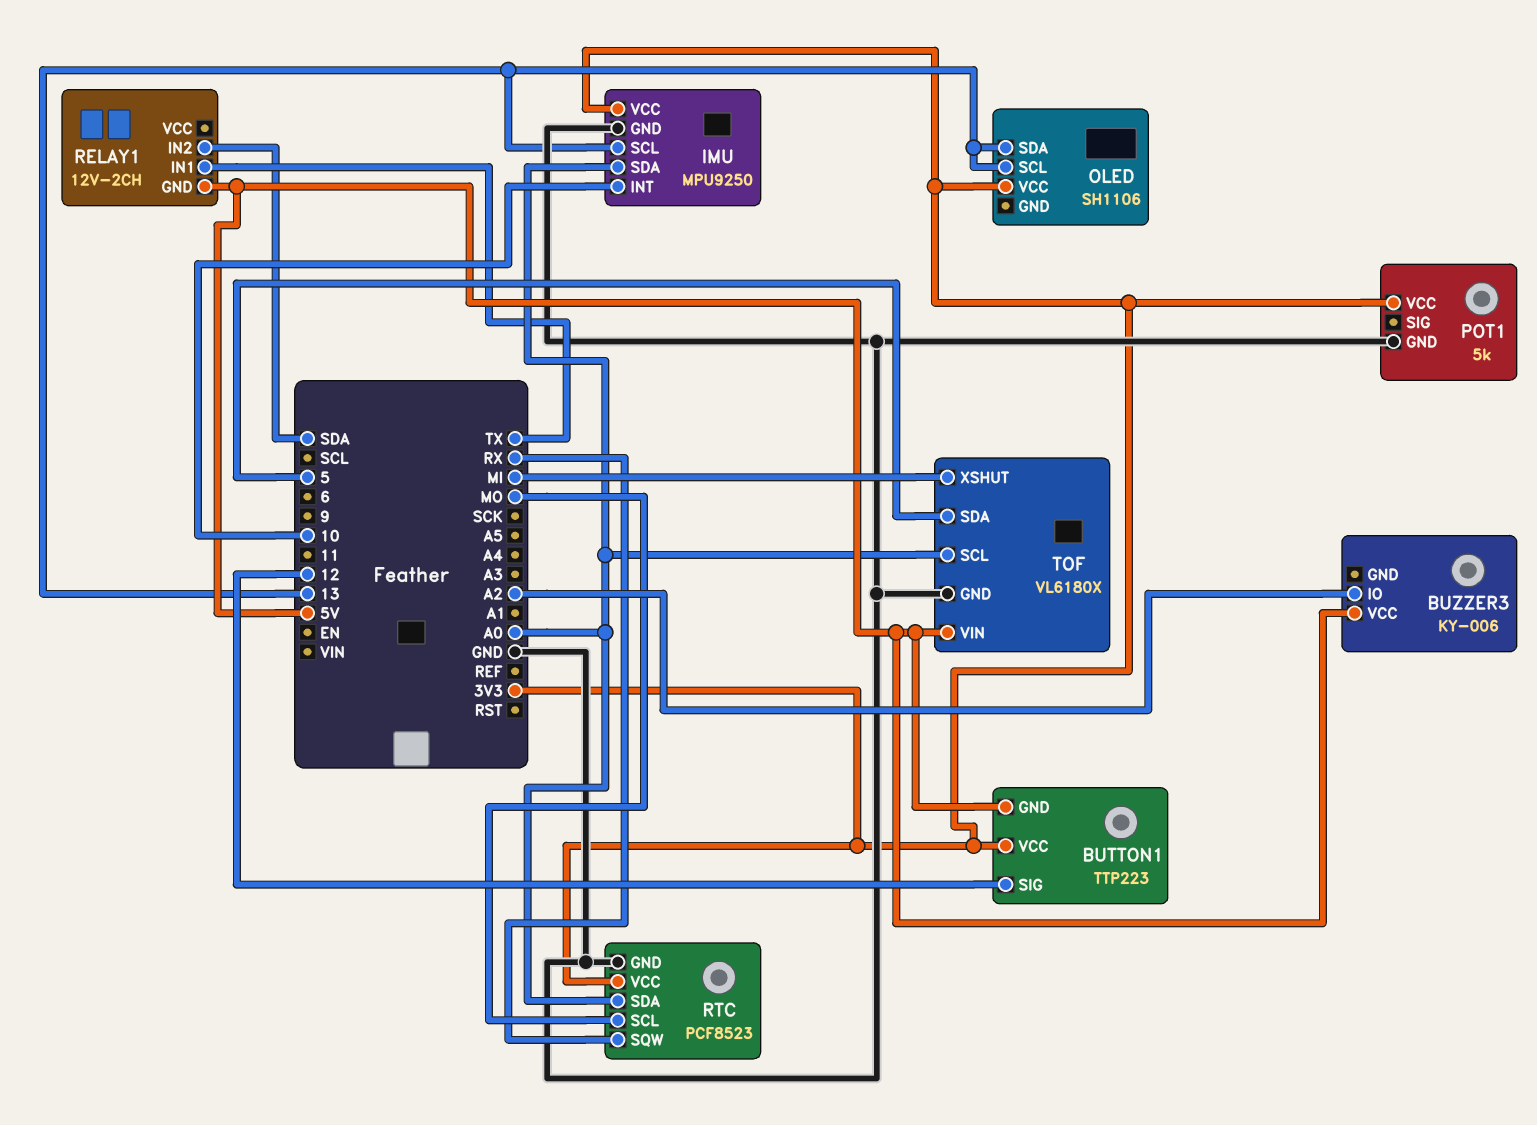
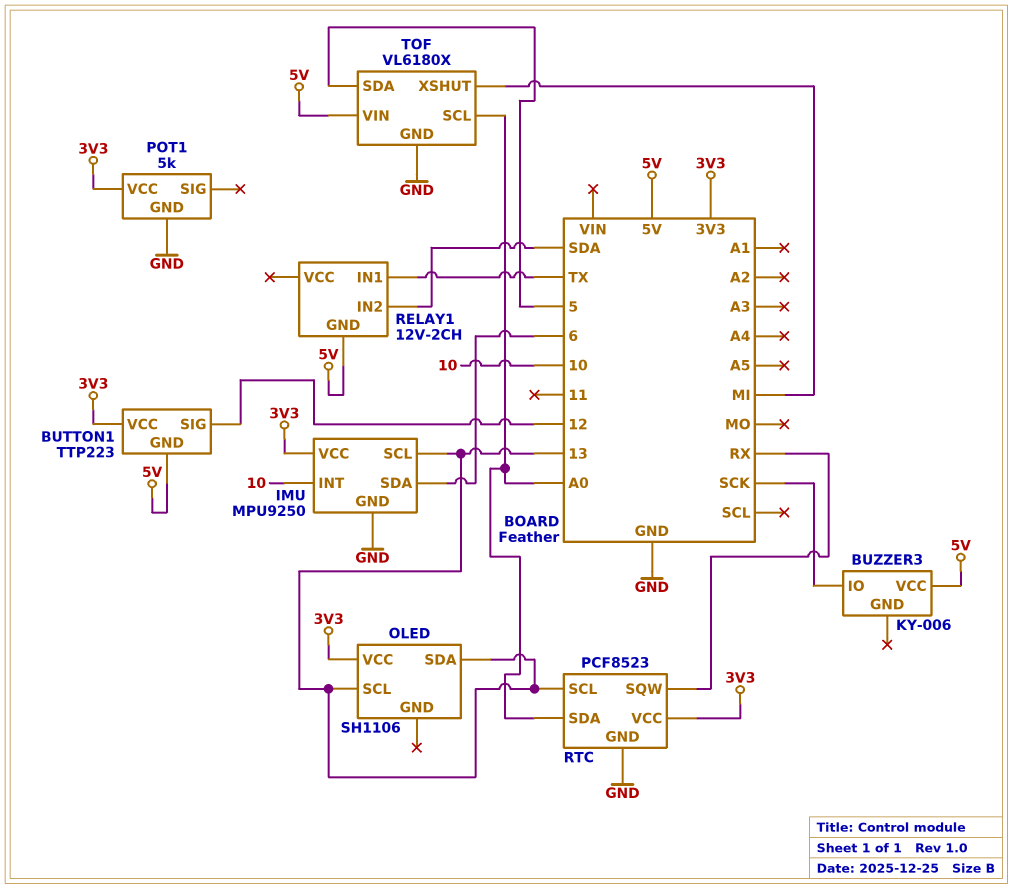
BUZZER3 pin IO: A2 -> SCK
IMU pin SDA: A0 -> 6
RTC pin SCL: MO -> 13

